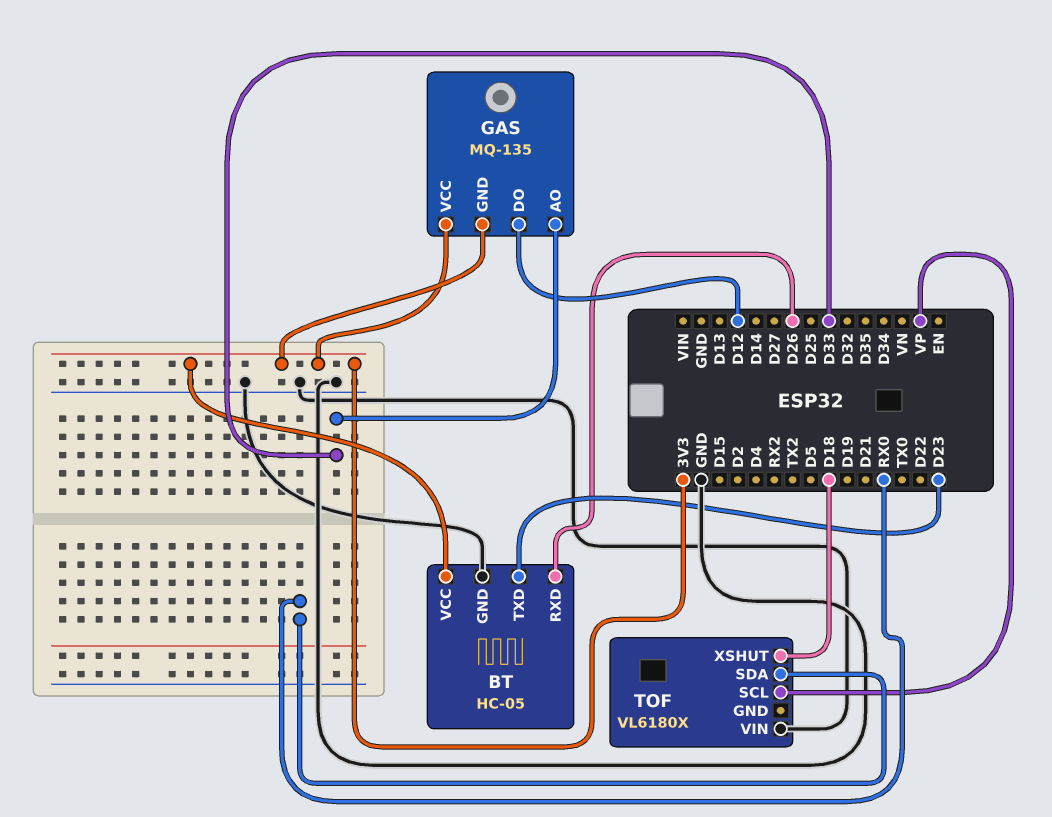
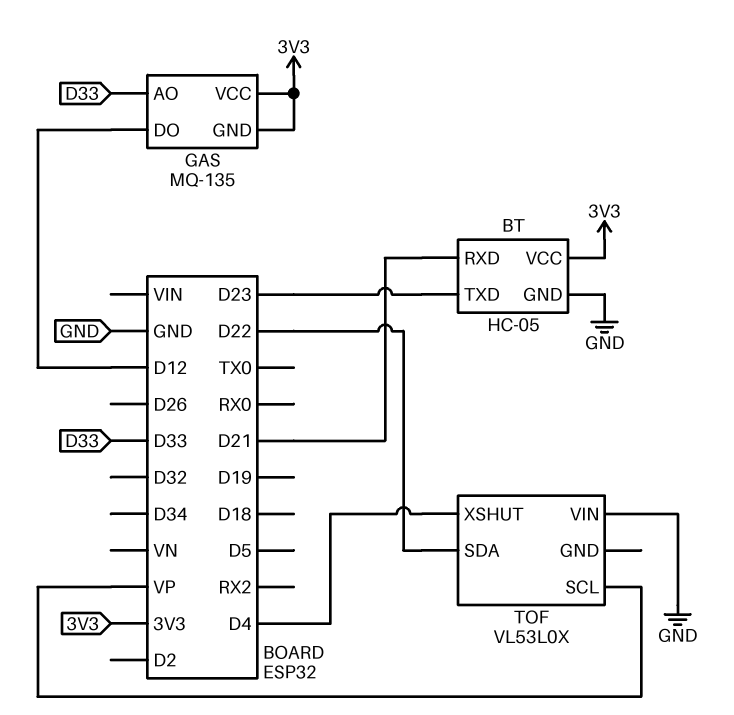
BT pin RXD: D26 -> D21
TOF: VL6180X -> VL53L0X
TOF pin SDA: RX0 -> D22
TOF pin XSHUT: D18 -> D4

